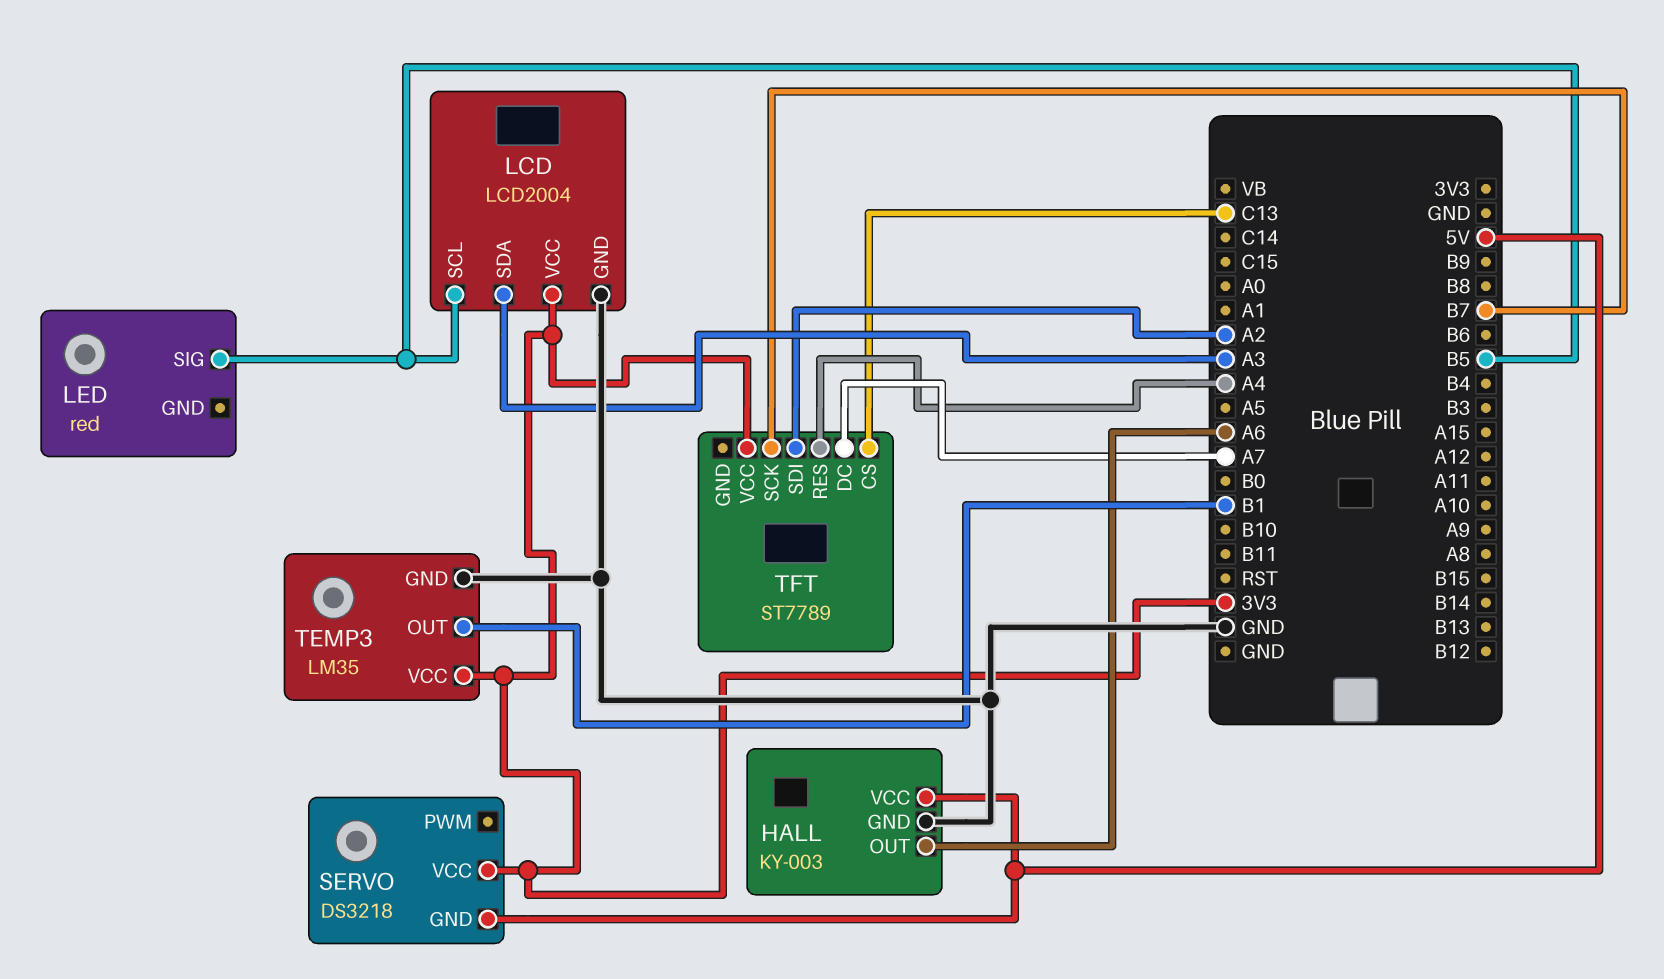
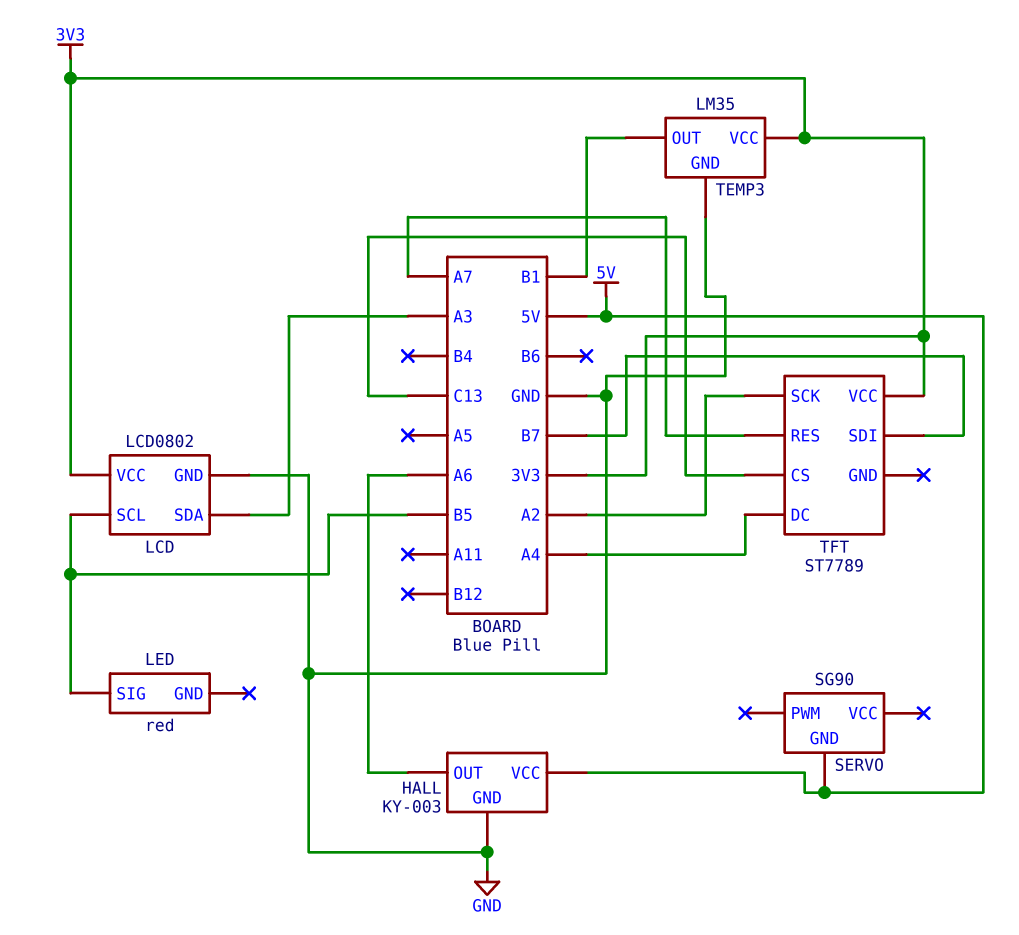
LCD: LCD2004 -> LCD0802
SERVO: DS3218 -> SG90
SERVO pin VCC: 3V3 -> none
TFT pin DC: A7 -> A4
TFT pin RES: A4 -> A7
TFT pin SCK: B7 -> A2
TFT pin SDI: A2 -> B7

